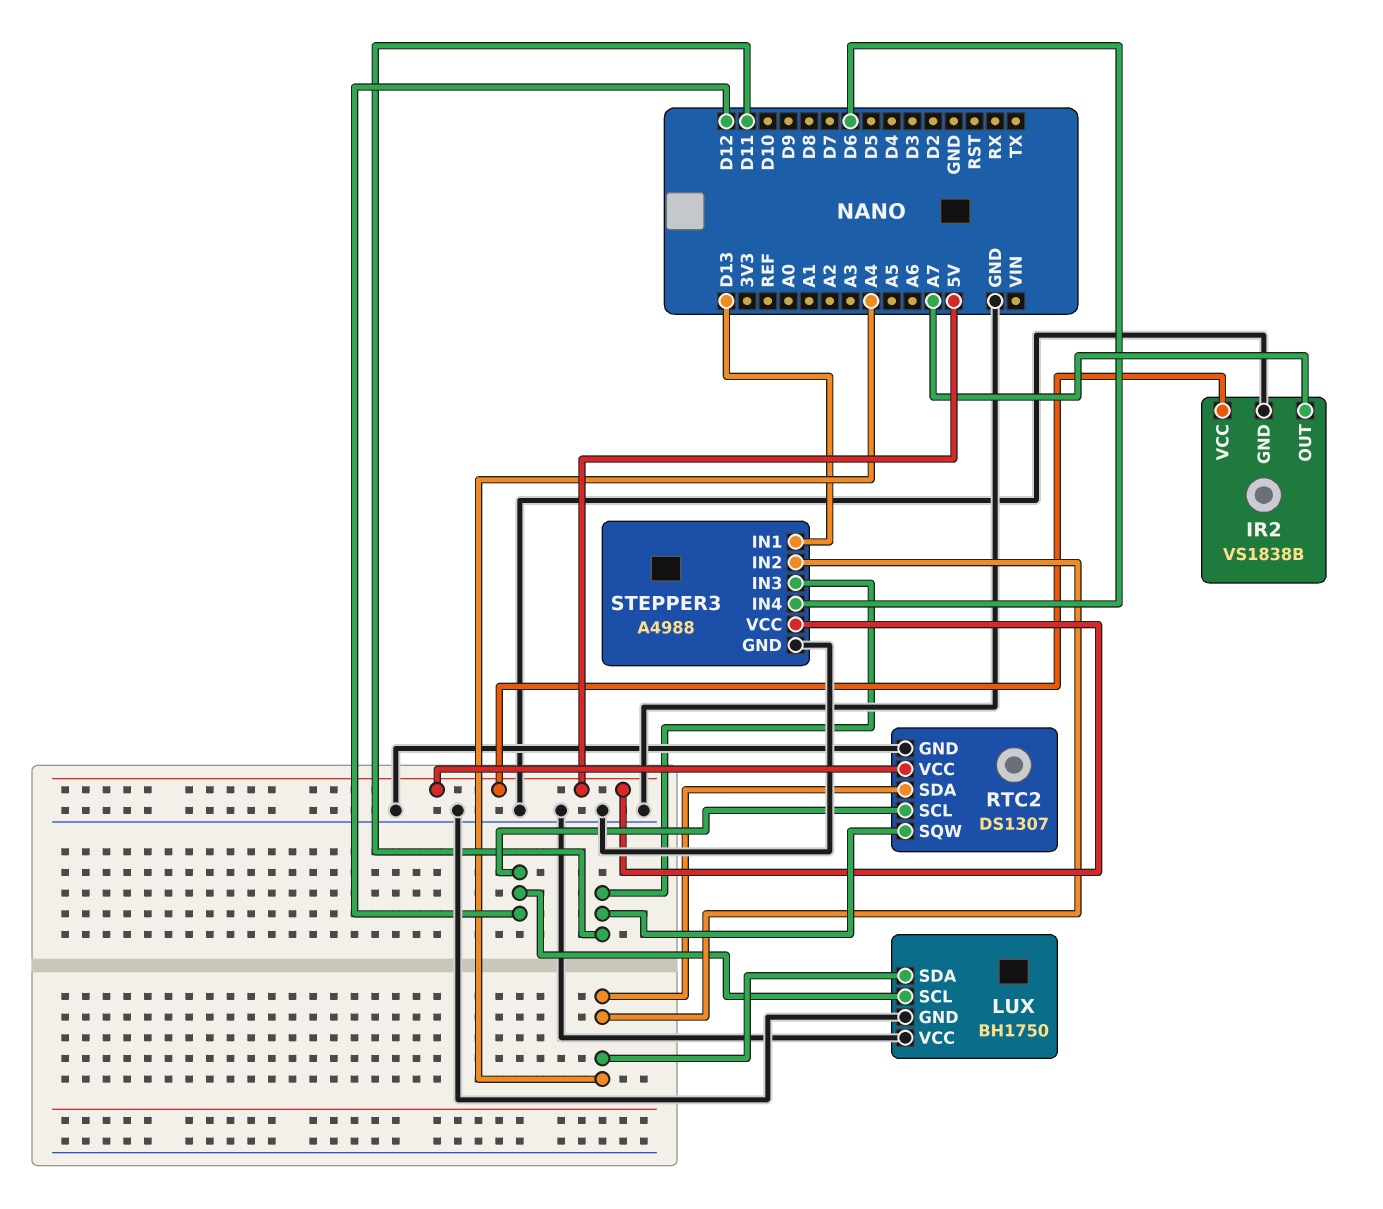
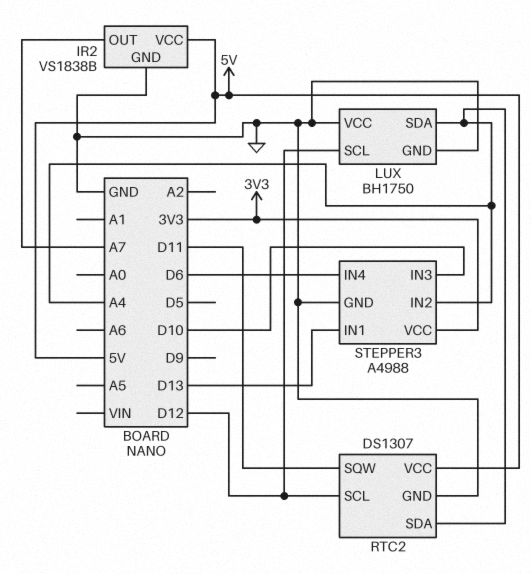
STEPPER3 pin IN3: D11 -> D10
STEPPER3 pin VCC: 5V -> 3V3

